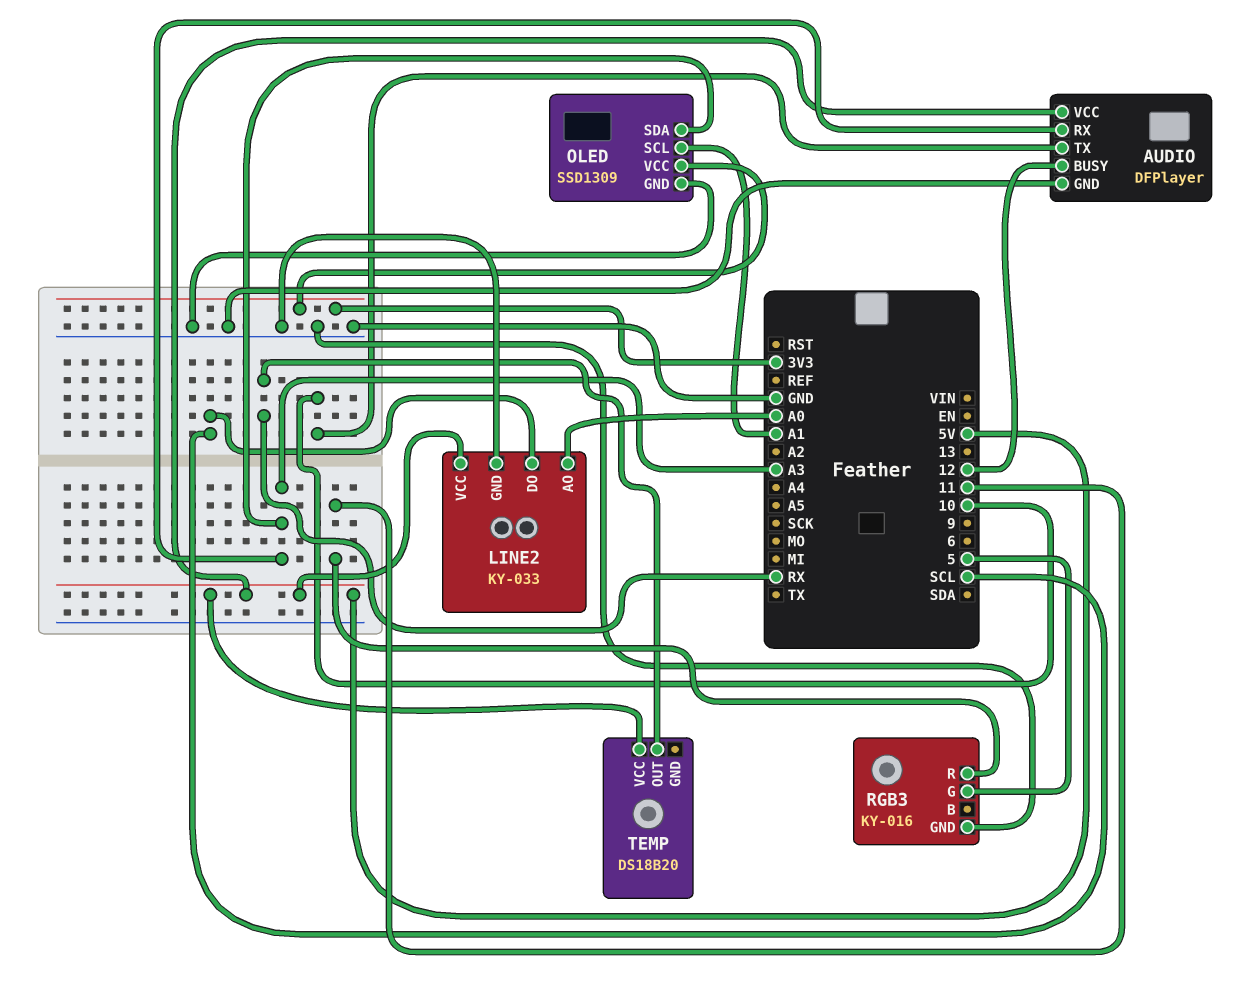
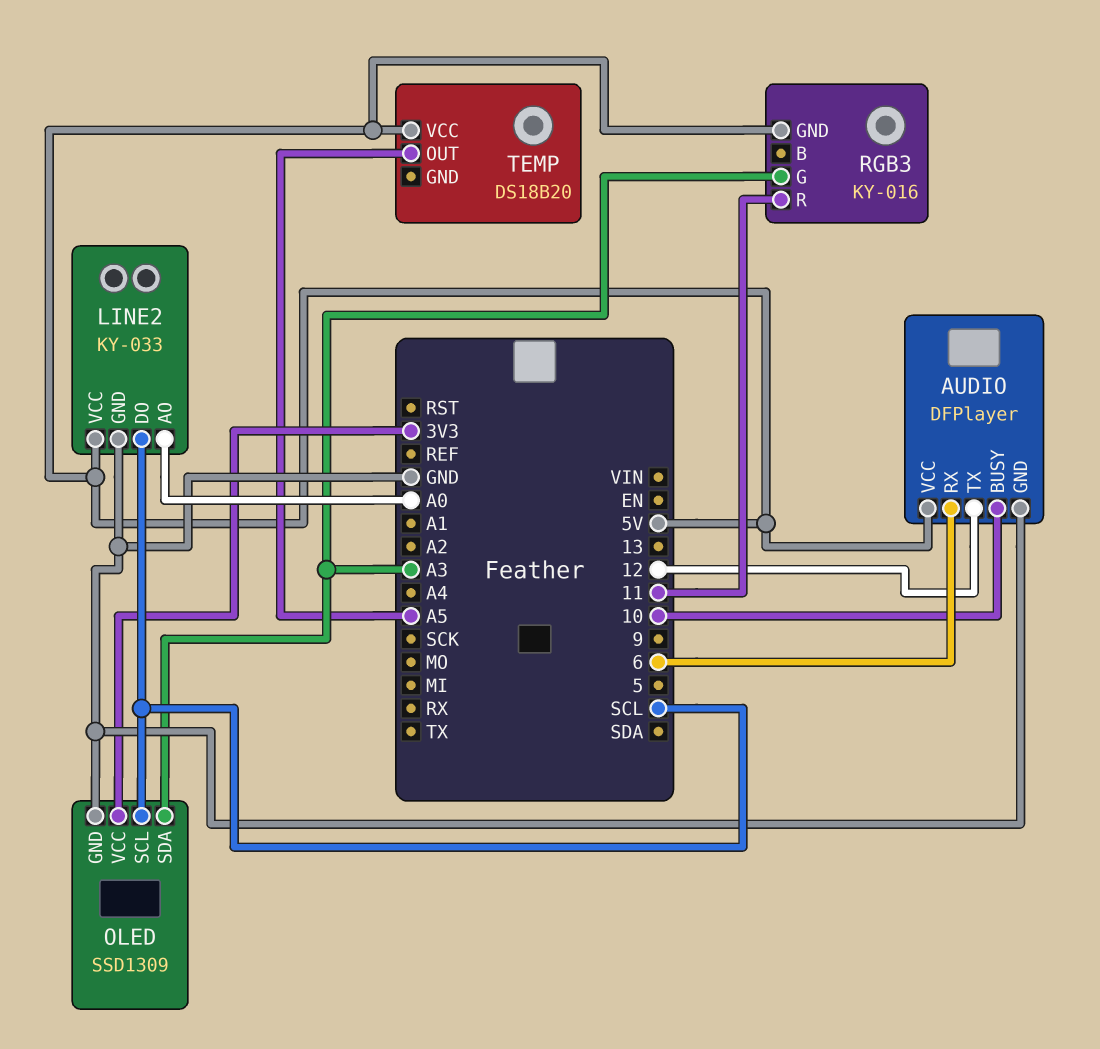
AUDIO pin BUSY: 12 -> 10
AUDIO pin RX: A3 -> 6
AUDIO pin TX: 10 -> 12
OLED pin SCL: A1 -> SCL
RGB3 pin G: 5 -> A3
RGB3 pin GND: GND -> 5V
TEMP pin OUT: RX -> A5

